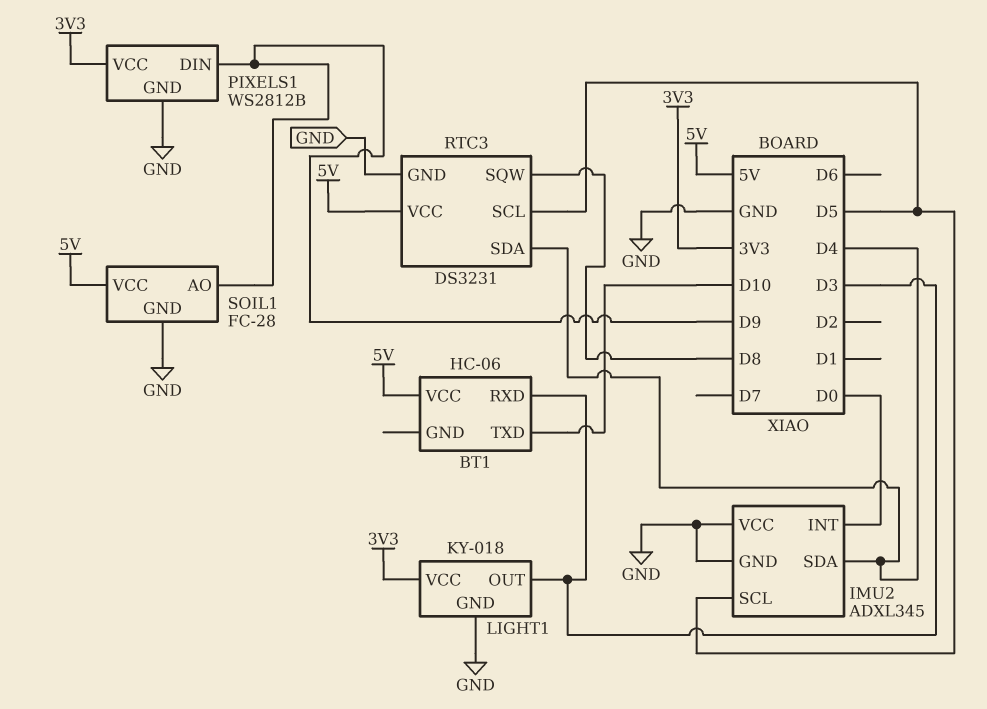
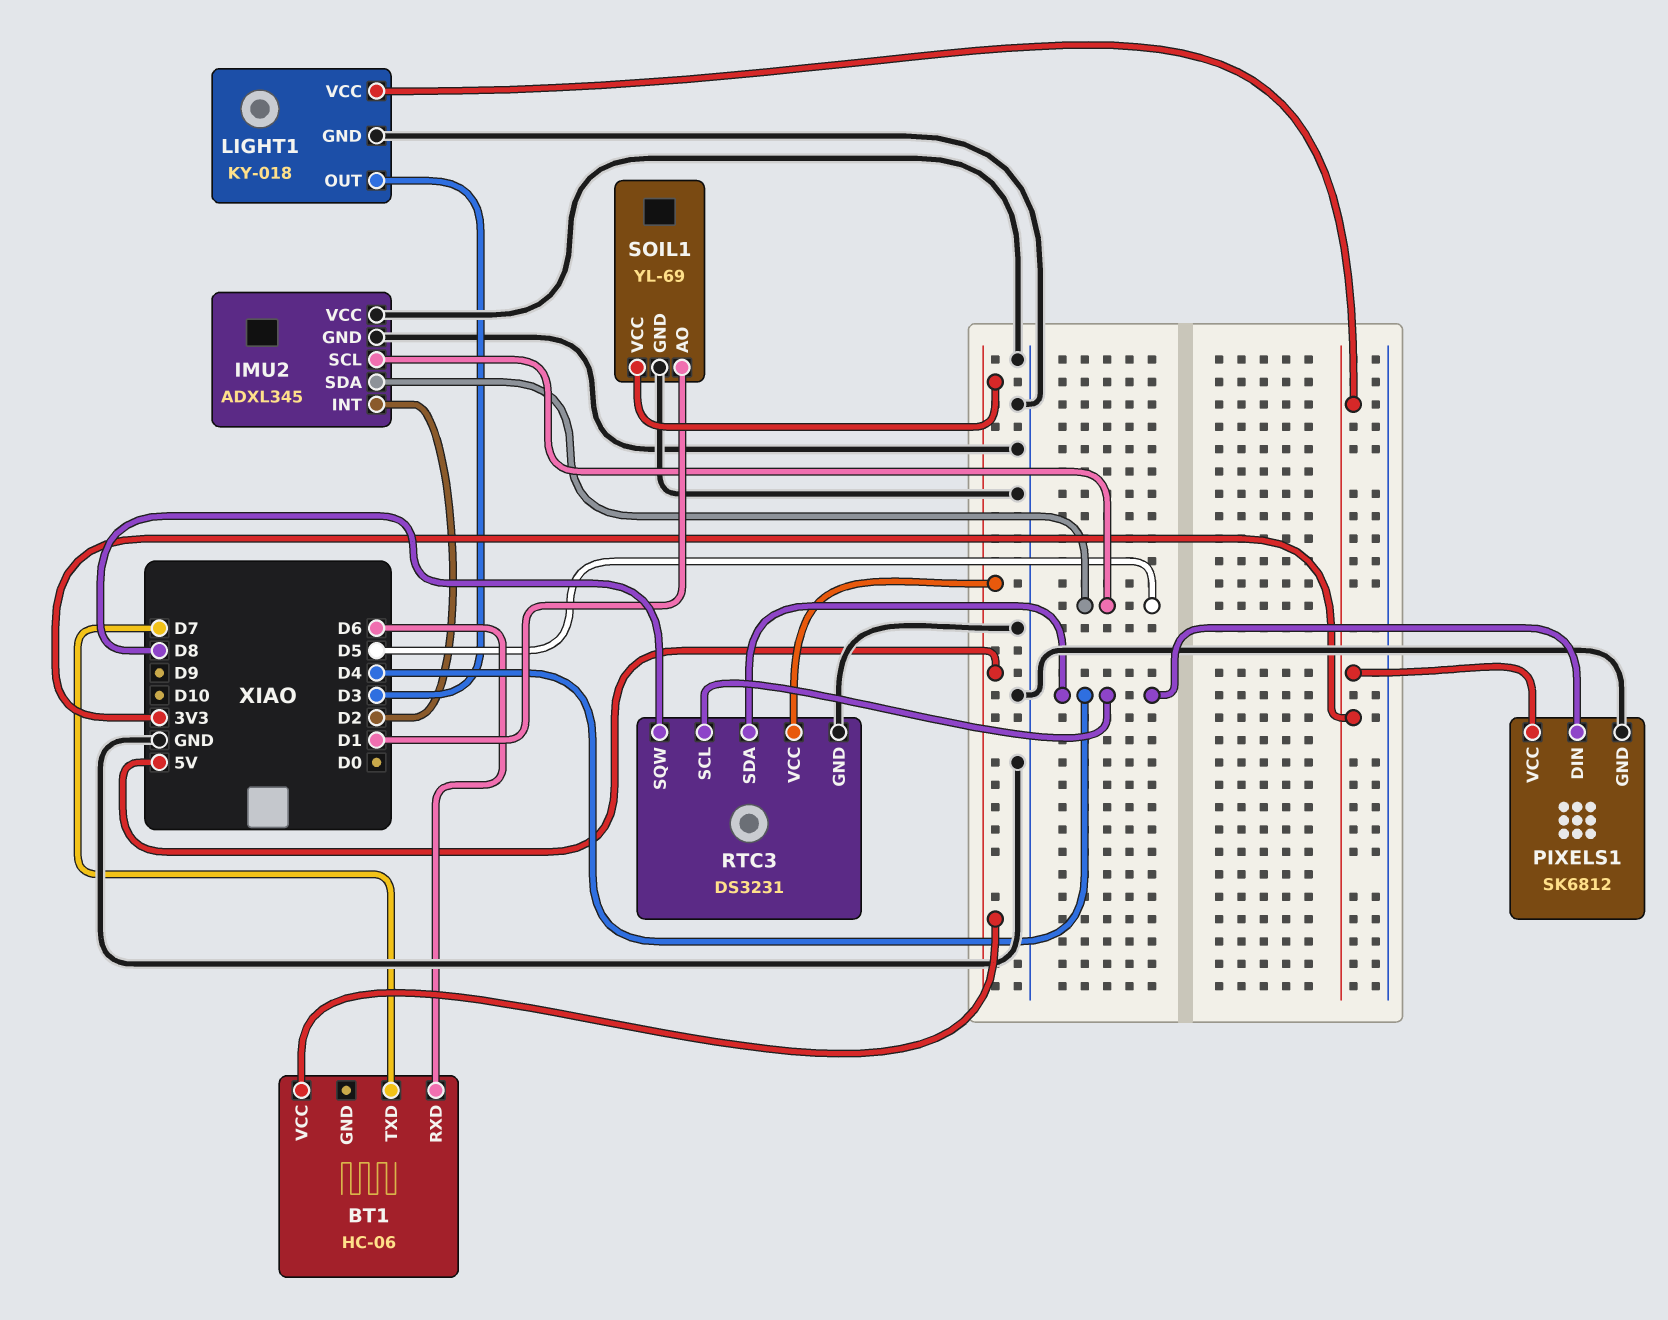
BT1 pin RXD: D3 -> D6
BT1 pin TXD: D10 -> D7
IMU2 pin INT: D0 -> D2
IMU2 pin SDA: D4 -> D5
PIXELS1: WS2812B -> SK6812
PIXELS1 pin DIN: D9 -> D4
RTC3 pin SCL: D5 -> D4
SOIL1: FC-28 -> YL-69
SOIL1 pin AO: D9 -> D1

